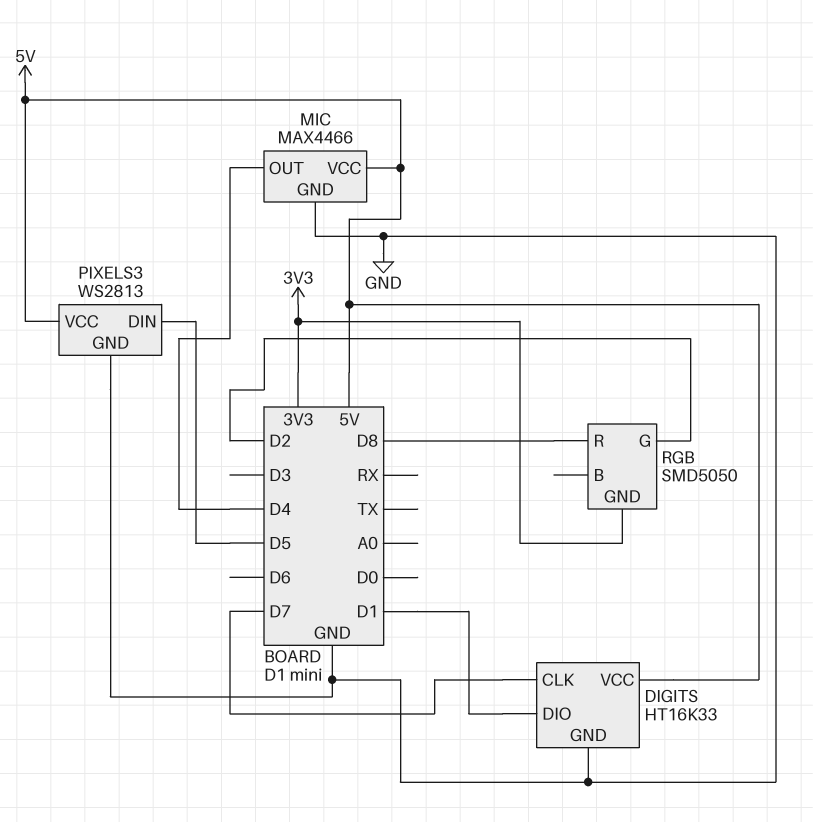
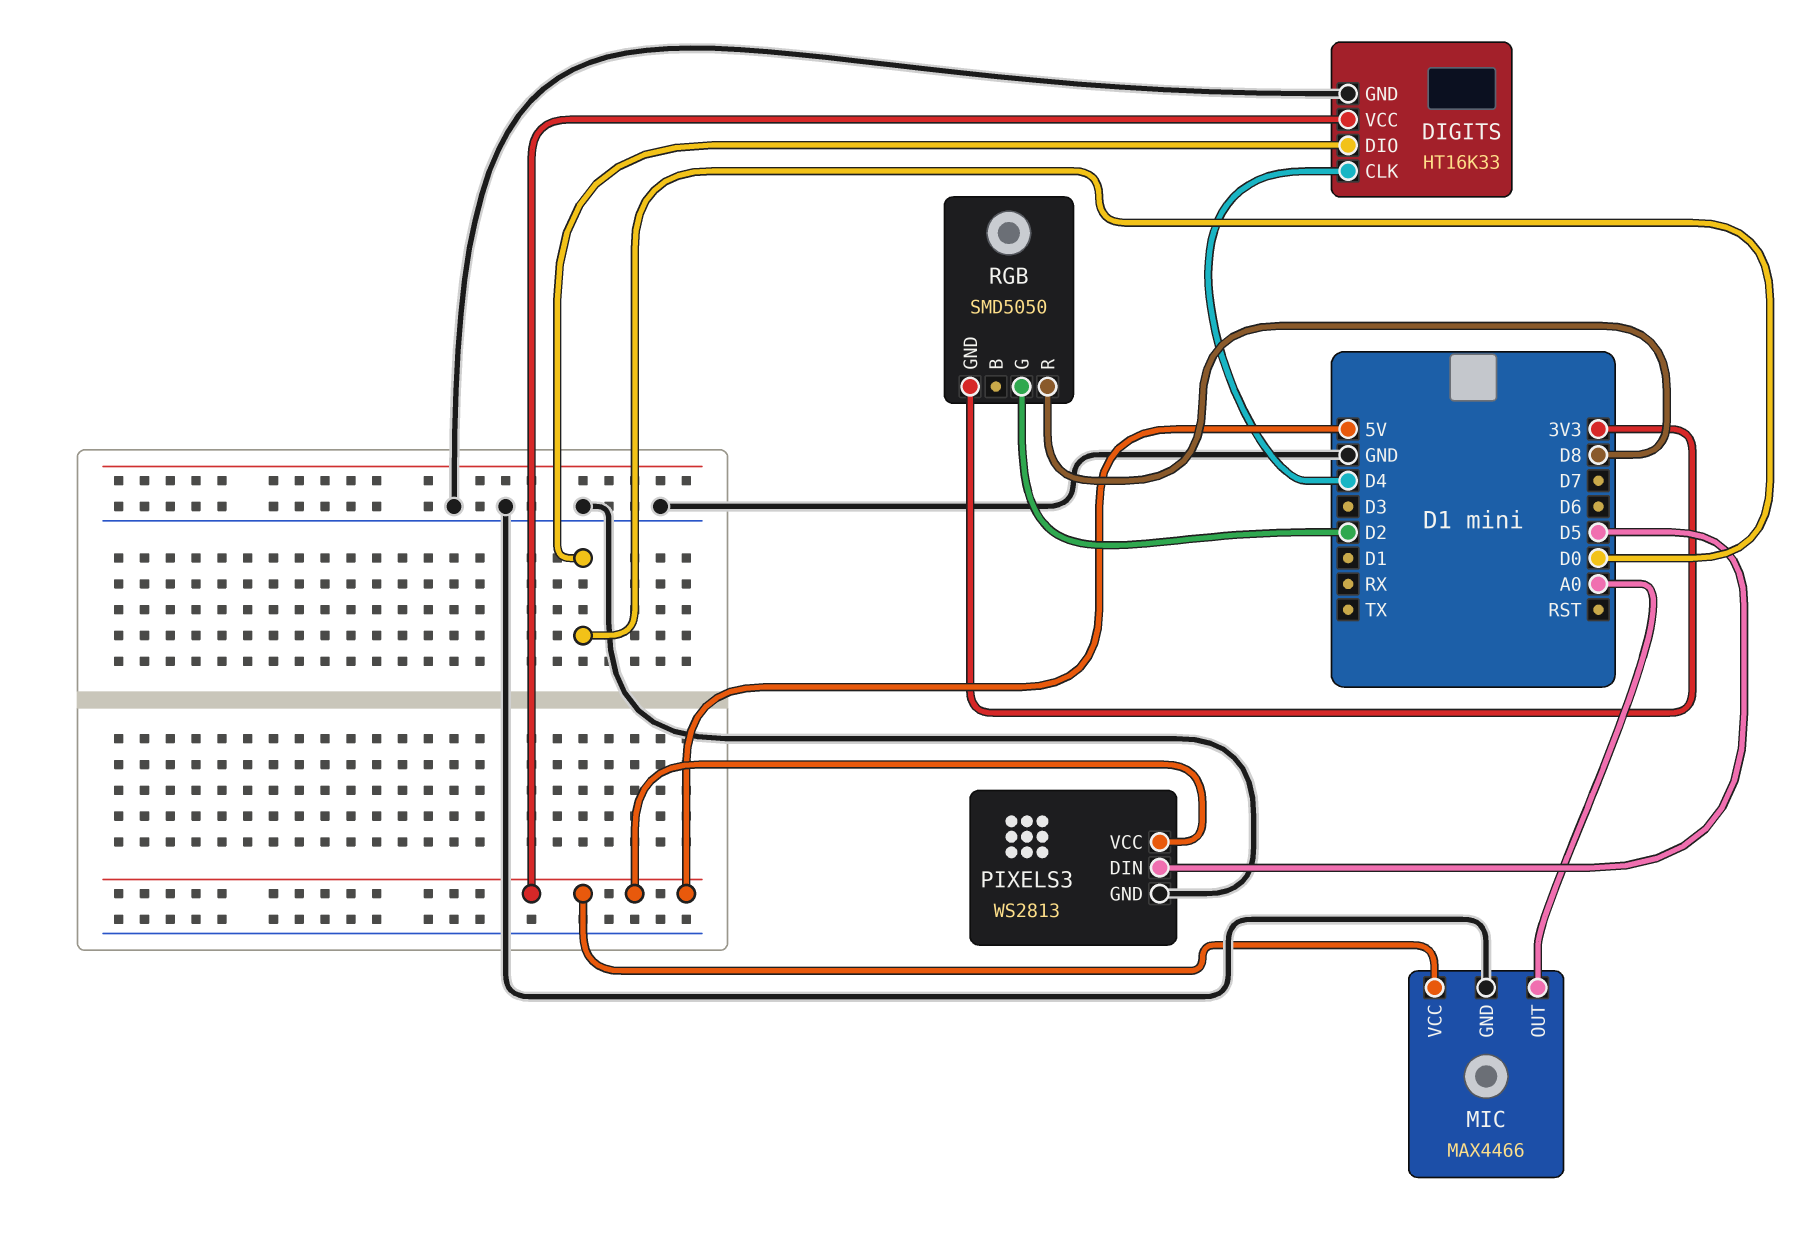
DIGITS pin CLK: D7 -> D4
DIGITS pin DIO: D1 -> D0
MIC pin OUT: D4 -> A0

